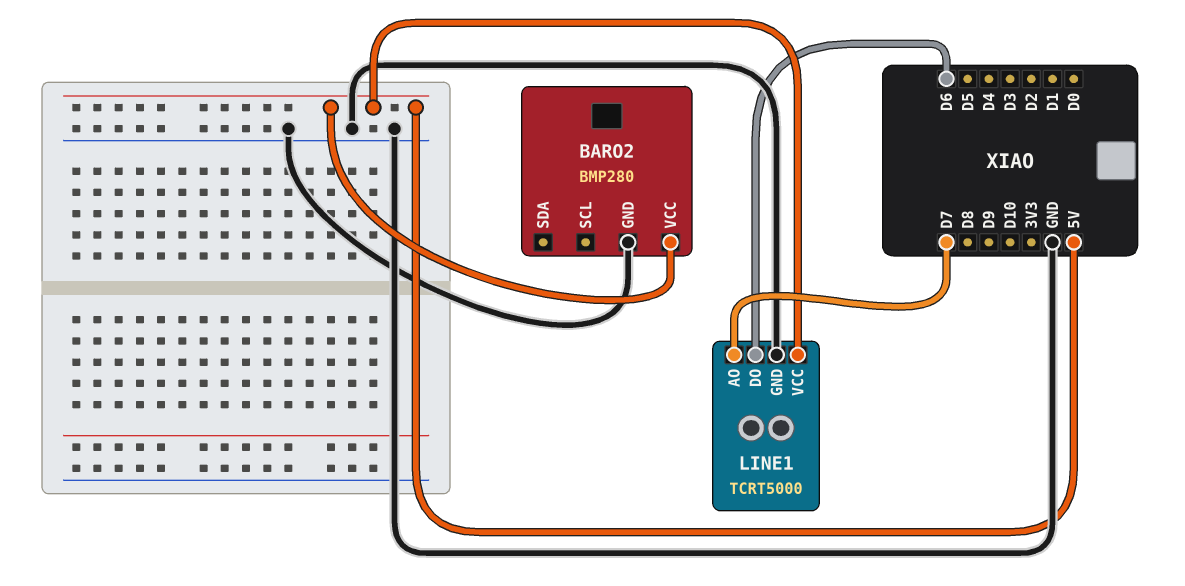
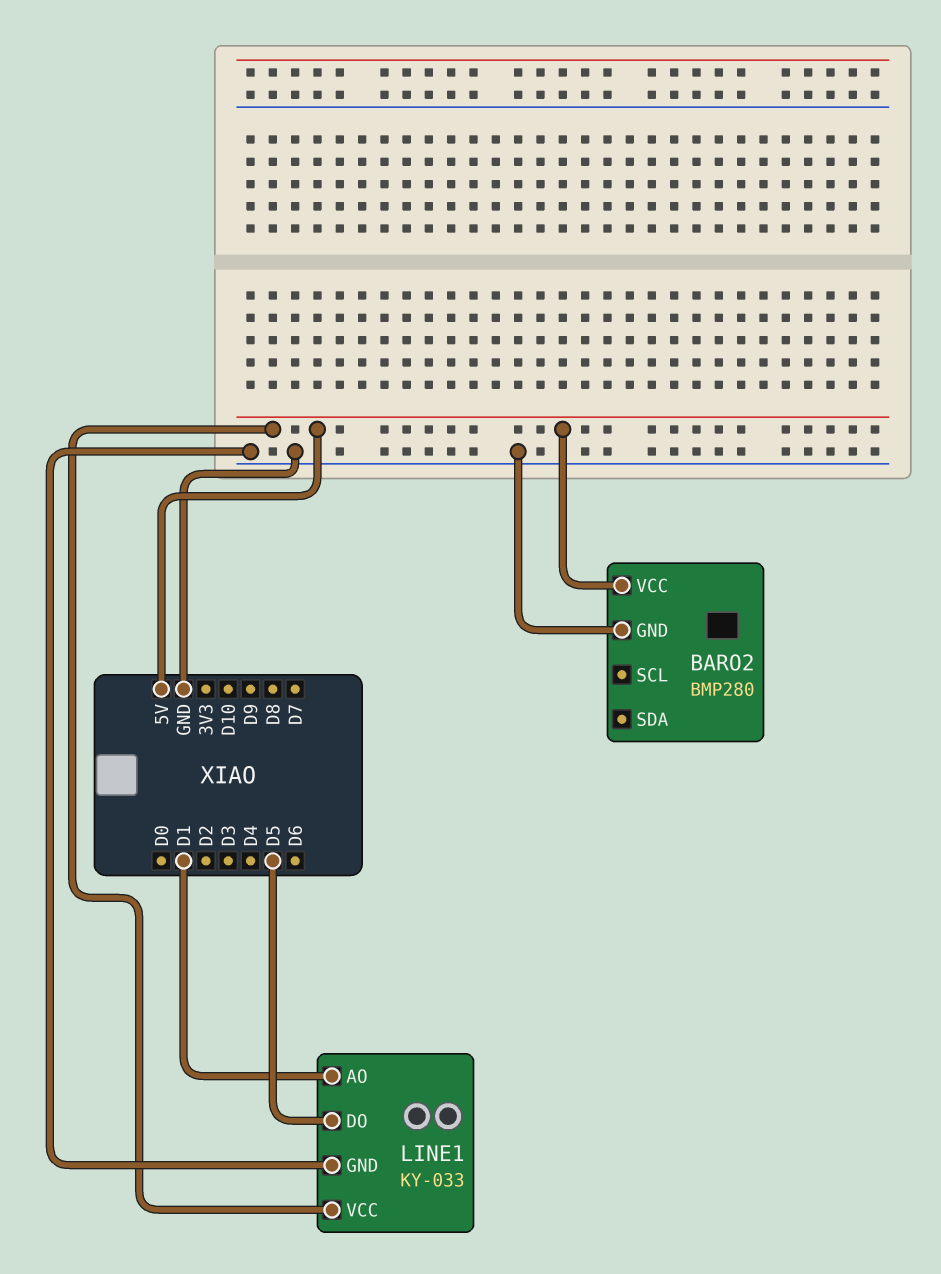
LINE1: TCRT5000 -> KY-033
LINE1 pin AO: D7 -> D1
LINE1 pin DO: D6 -> D5

